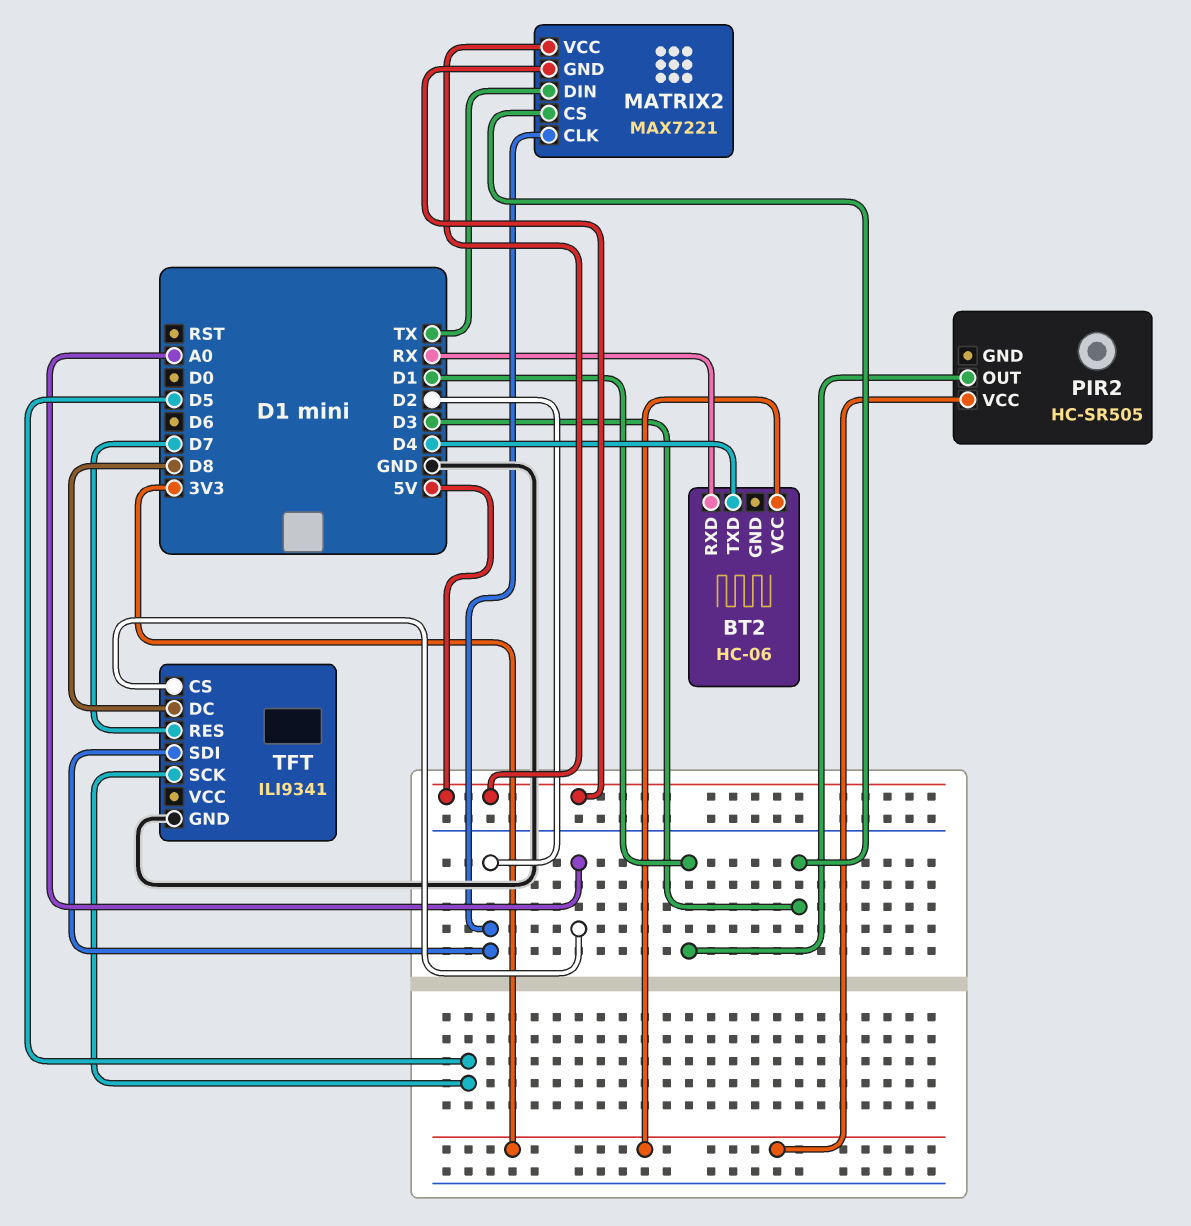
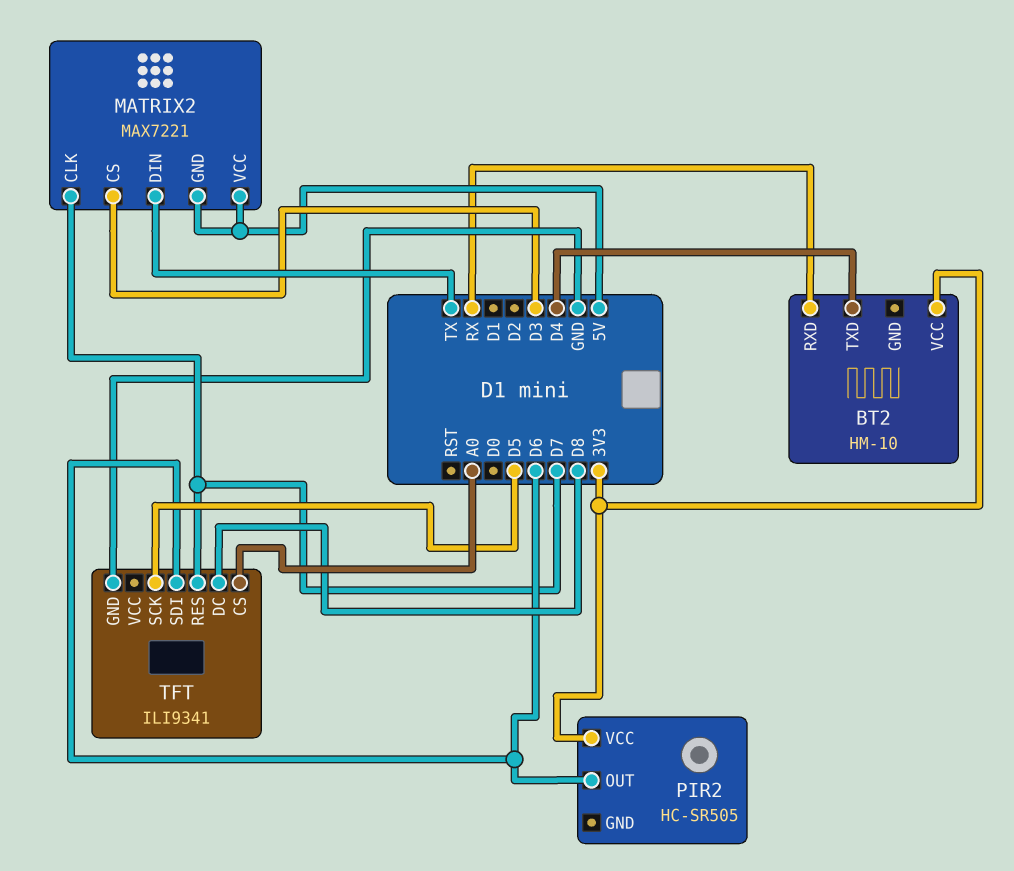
BT2: HC-06 -> HM-10
MATRIX2 pin CLK: D2 -> D7
PIR2 pin OUT: D1 -> D6
TFT pin SDI: D2 -> D6

